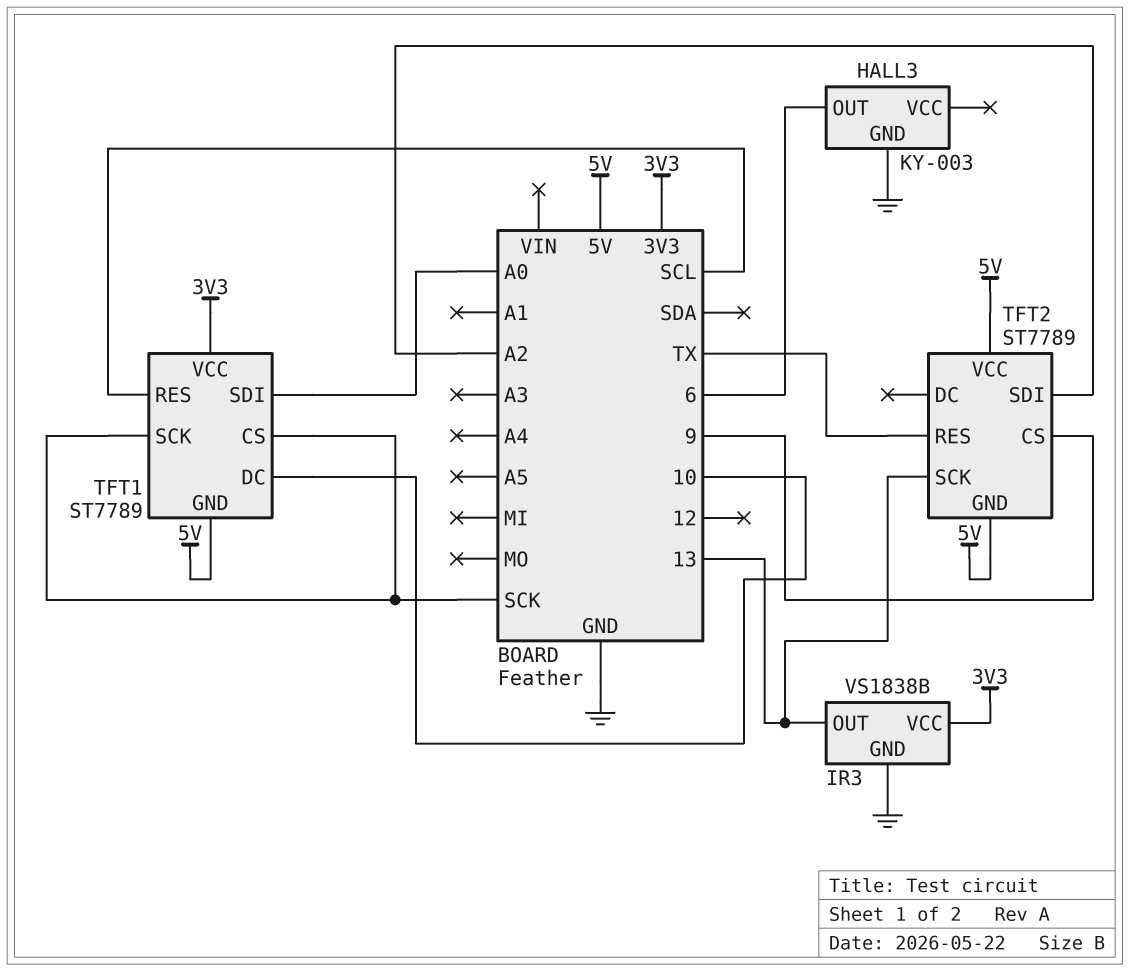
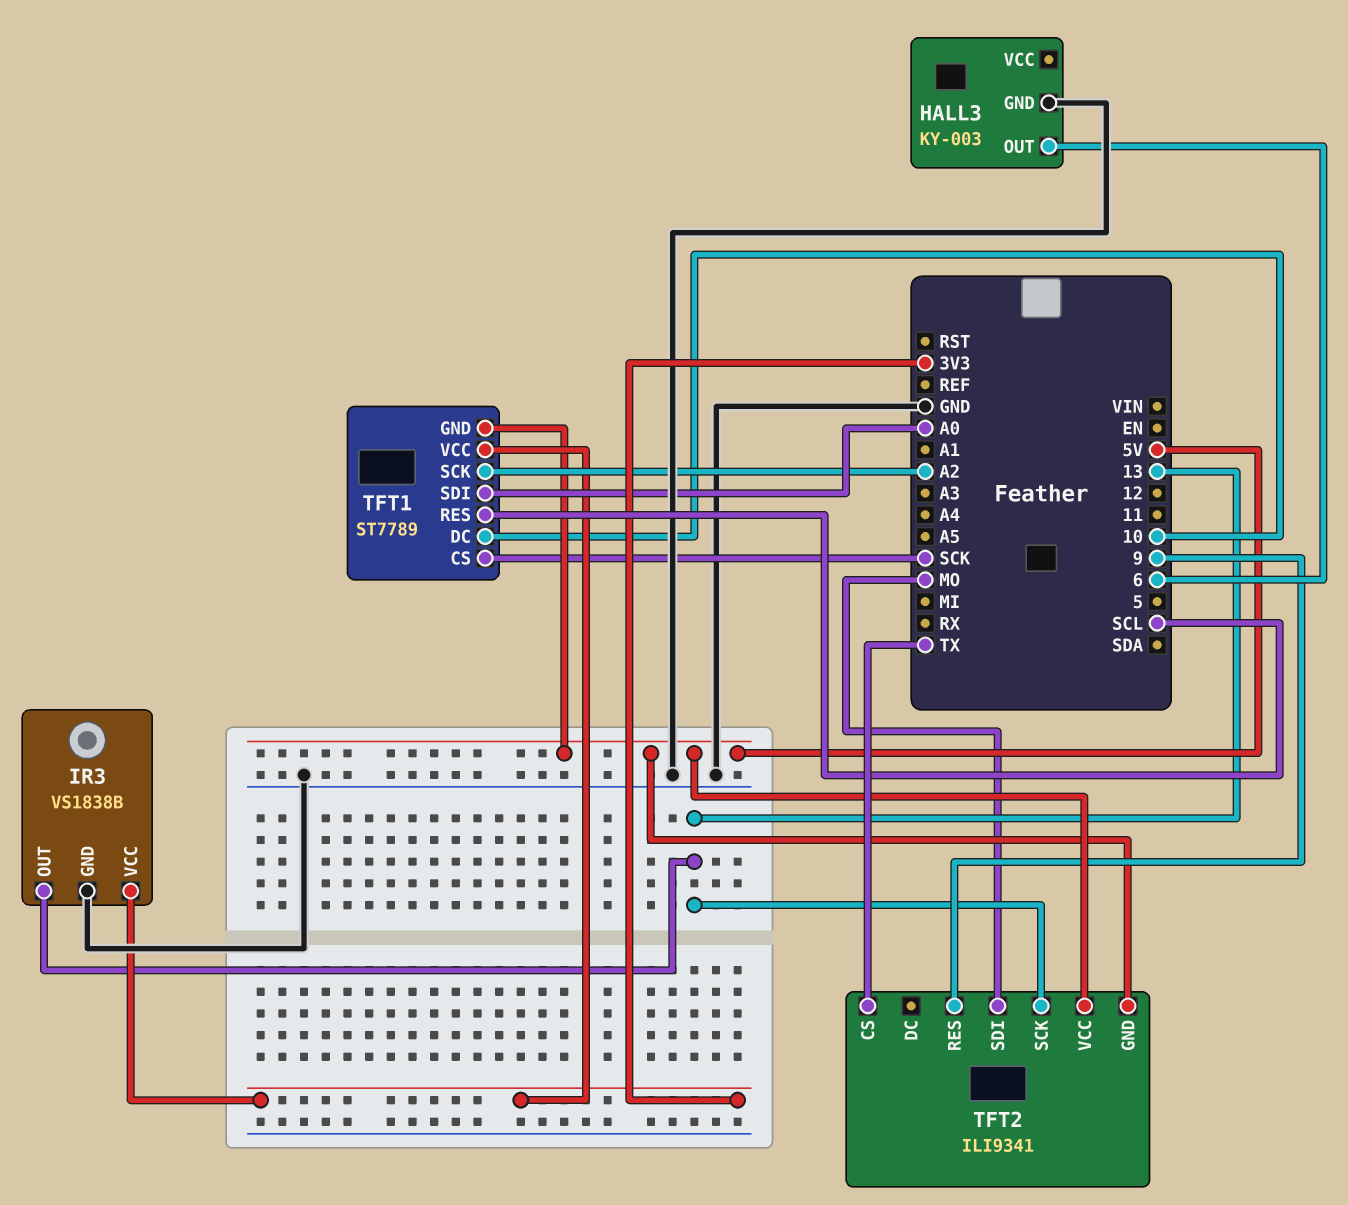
TFT1 pin SCK: SCK -> A2
TFT2: ST7789 -> ILI9341
TFT2 pin CS: 9 -> TX
TFT2 pin RES: TX -> 9
TFT2 pin SDI: A2 -> MO

